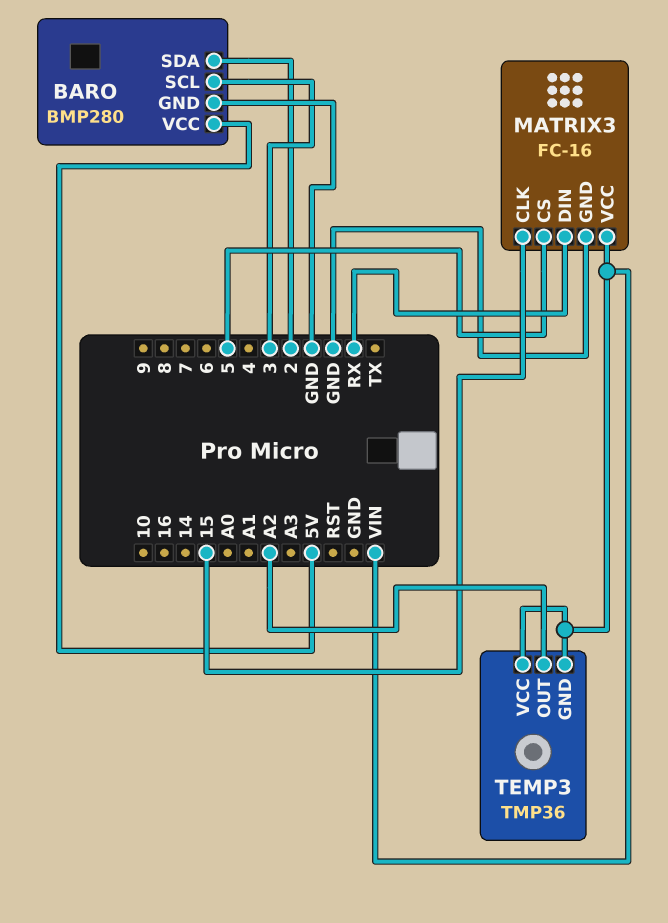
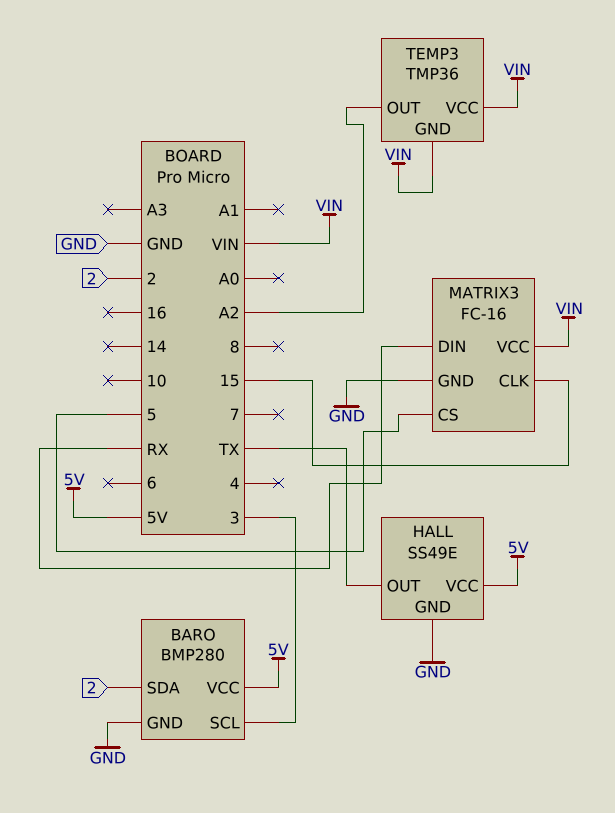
HALL: none -> SS49E
HALL pin GND: none -> GND
HALL pin OUT: none -> TX
HALL pin VCC: none -> 5V

